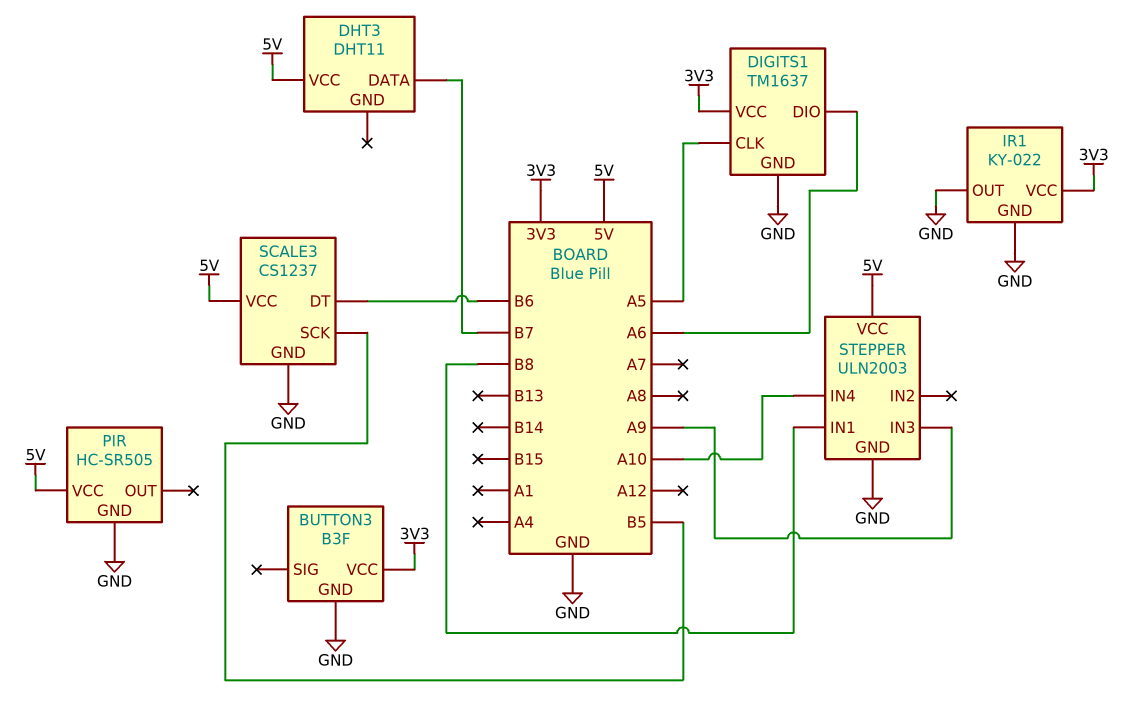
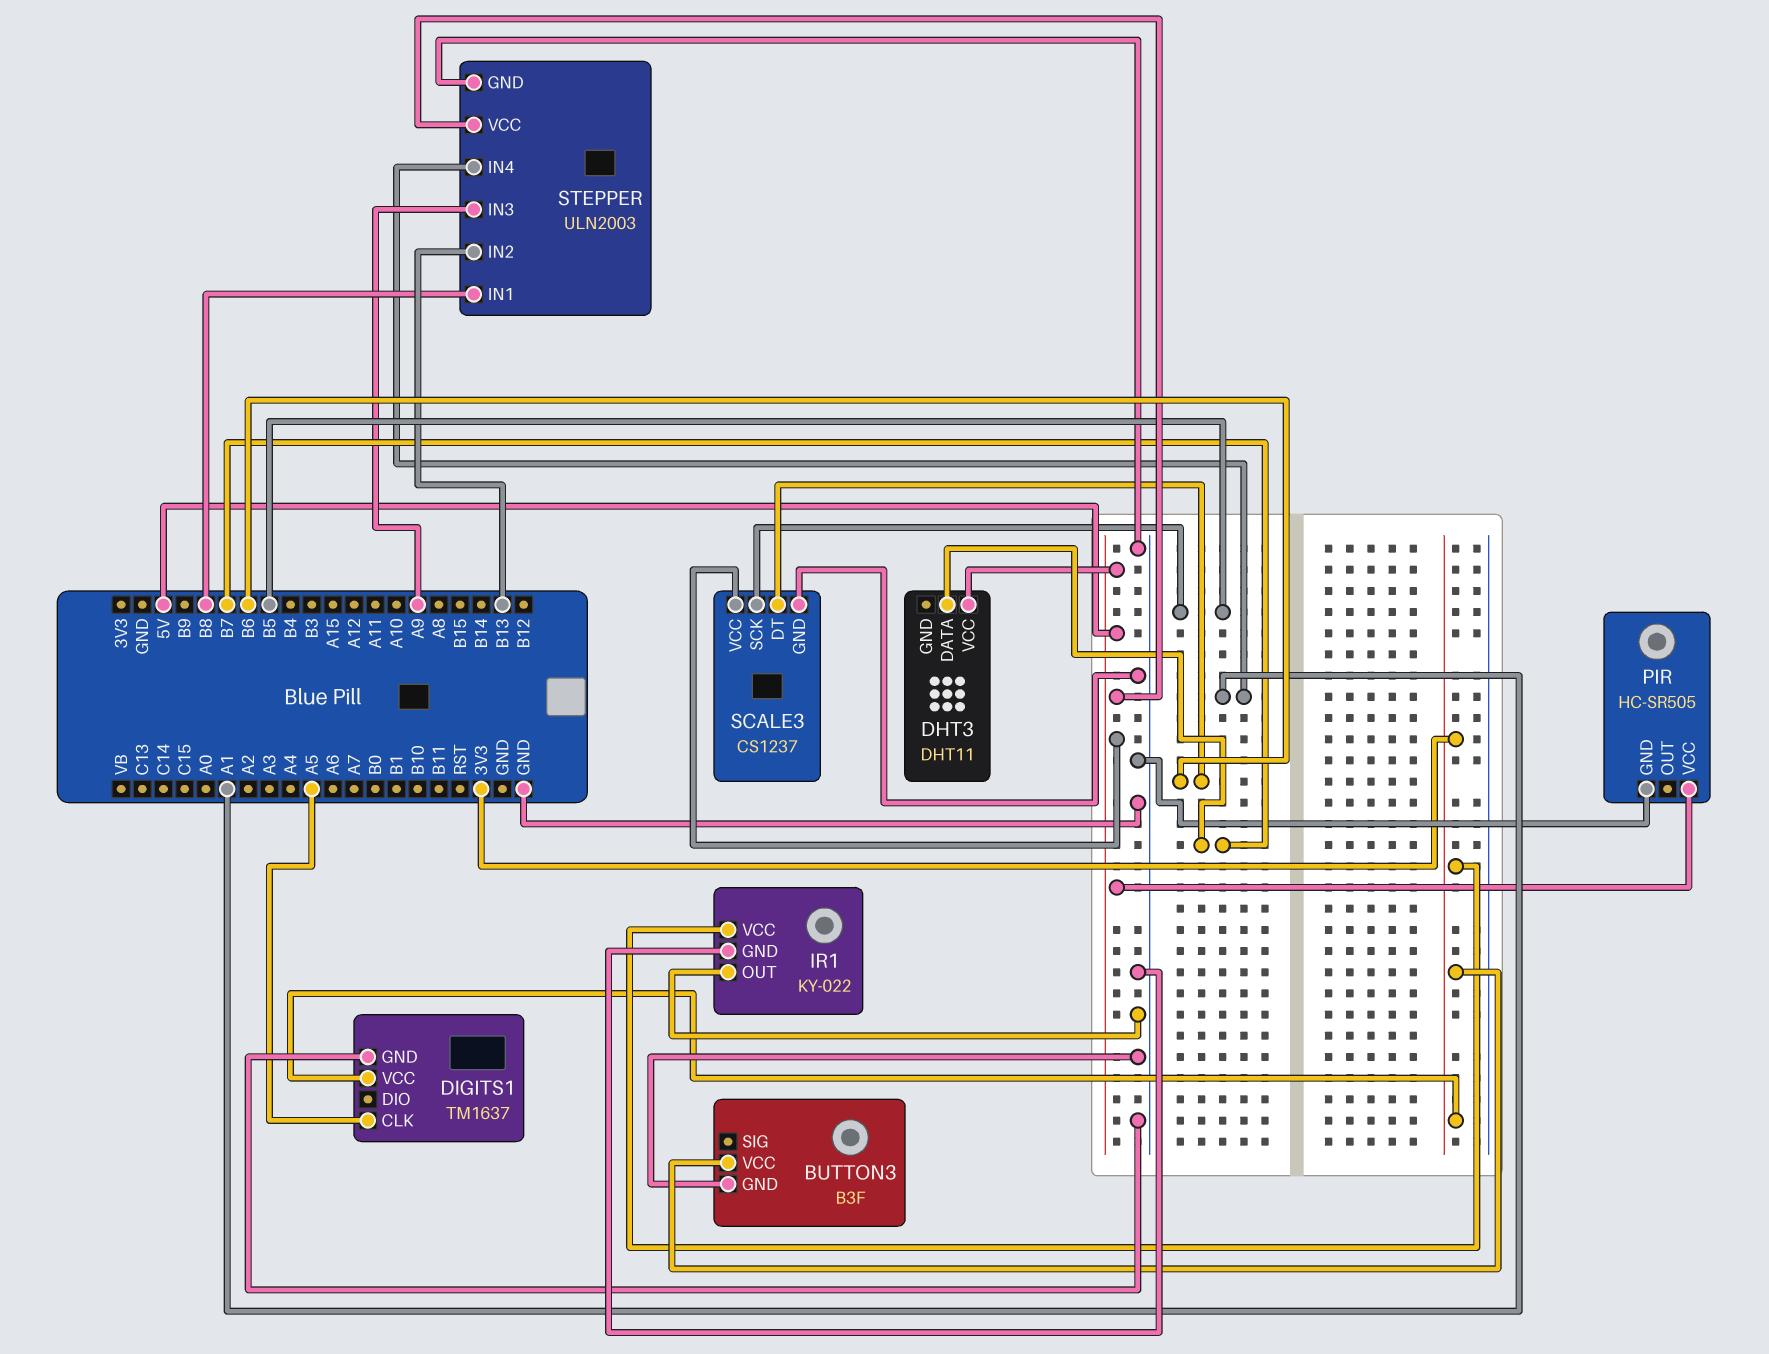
DIGITS1 pin DIO: A6 -> none
STEPPER pin IN2: none -> B13
STEPPER pin IN4: A10 -> A1

